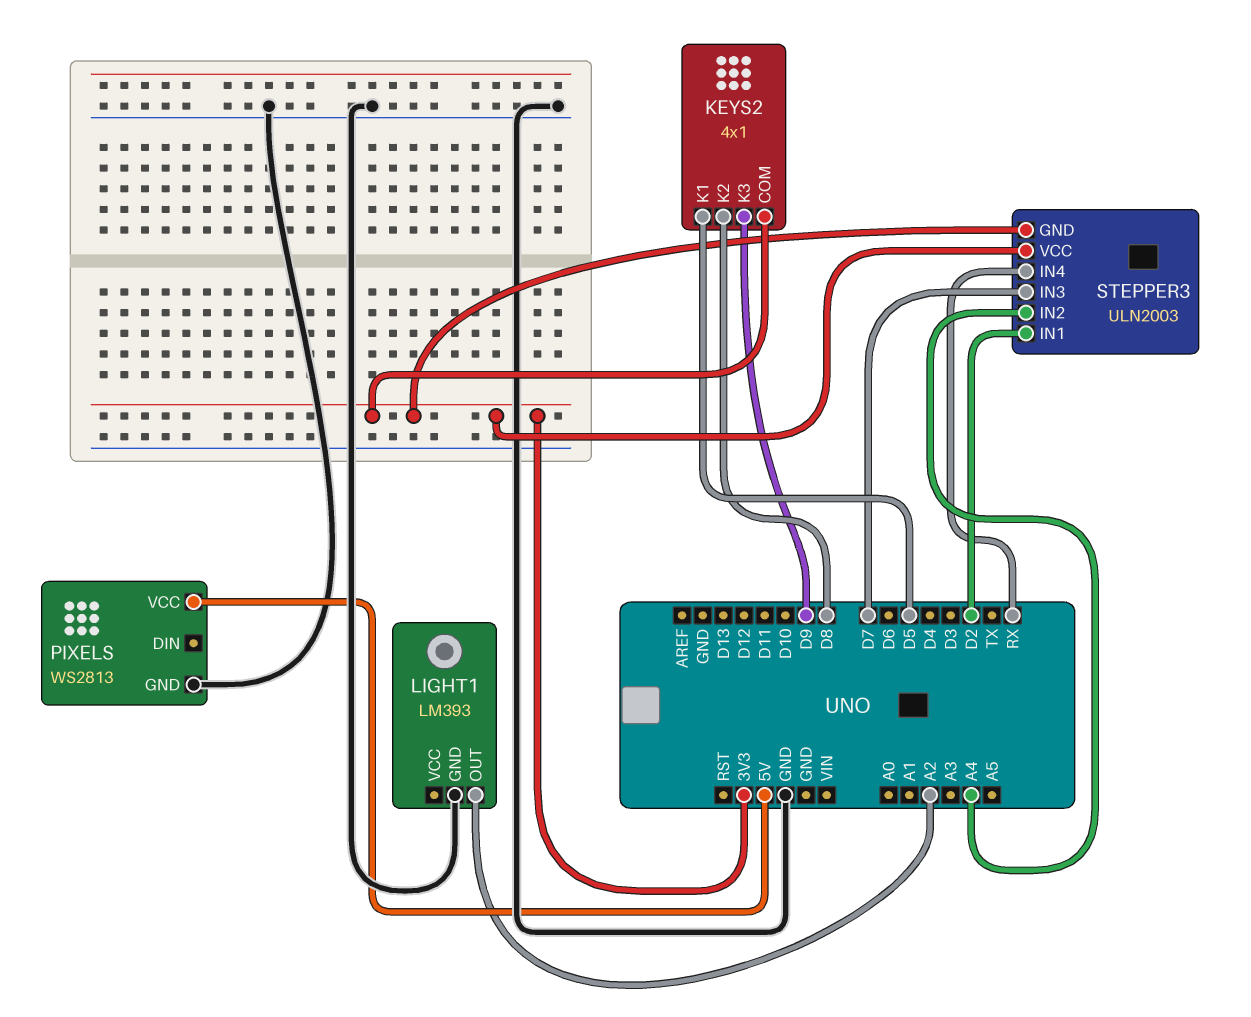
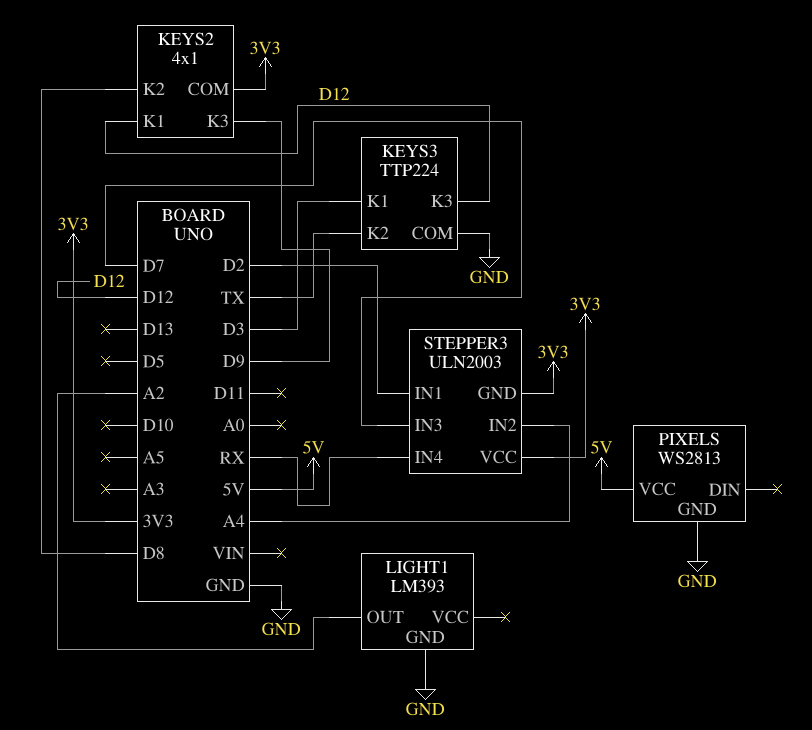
KEYS2 pin K1: D5 -> D12
KEYS3: none -> TTP224
KEYS3 pin COM: none -> GND
KEYS3 pin K1: none -> D3
KEYS3 pin K2: none -> TX
KEYS3 pin K3: none -> D12

